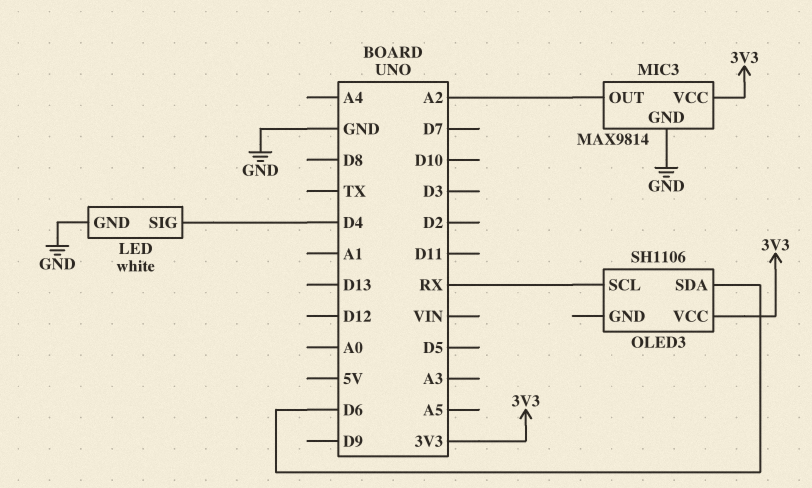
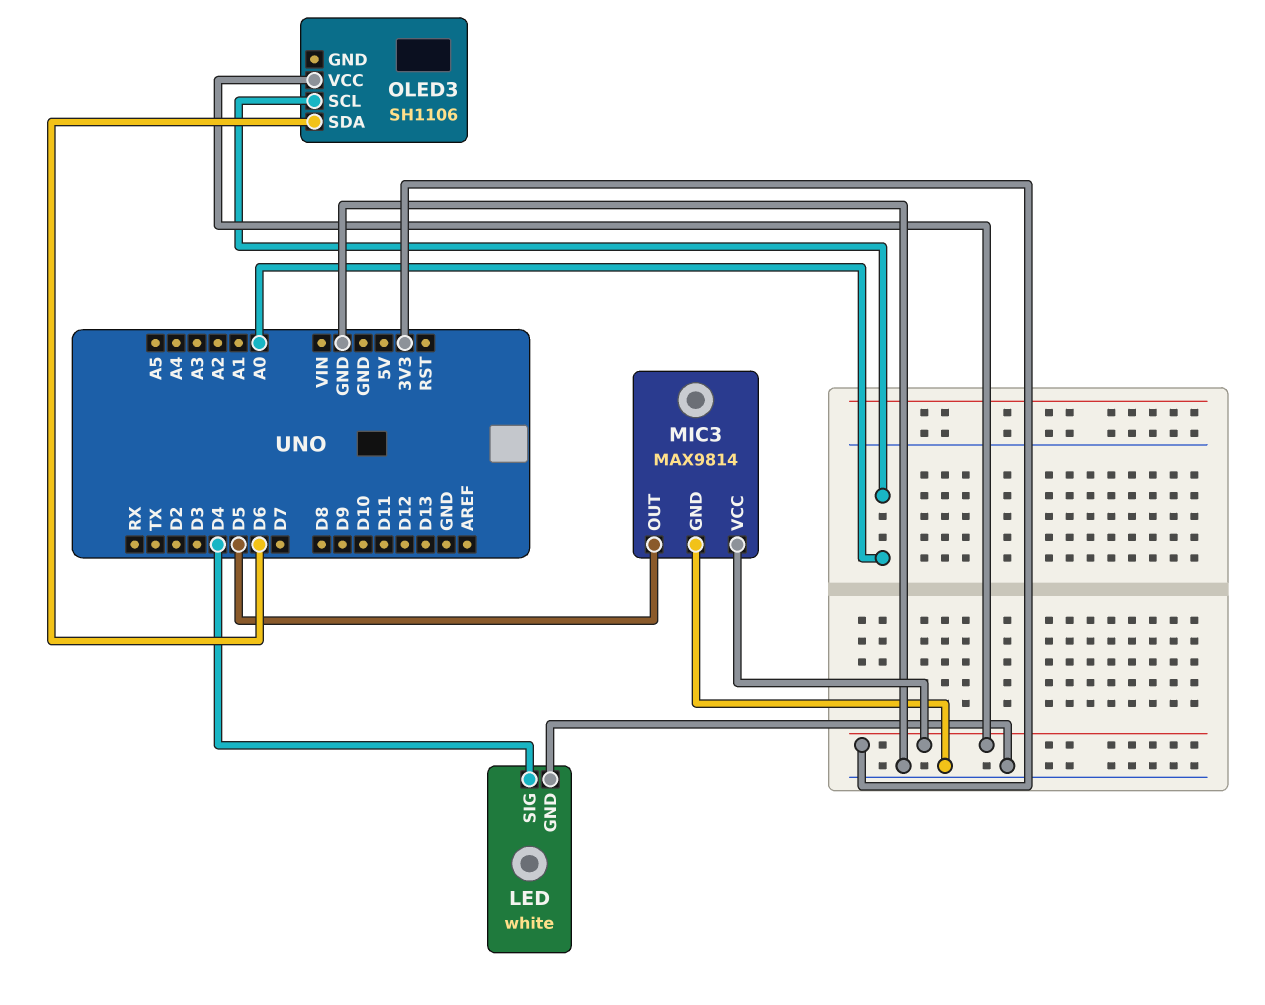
MIC3 pin OUT: A2 -> D5
OLED3 pin SCL: RX -> A0

